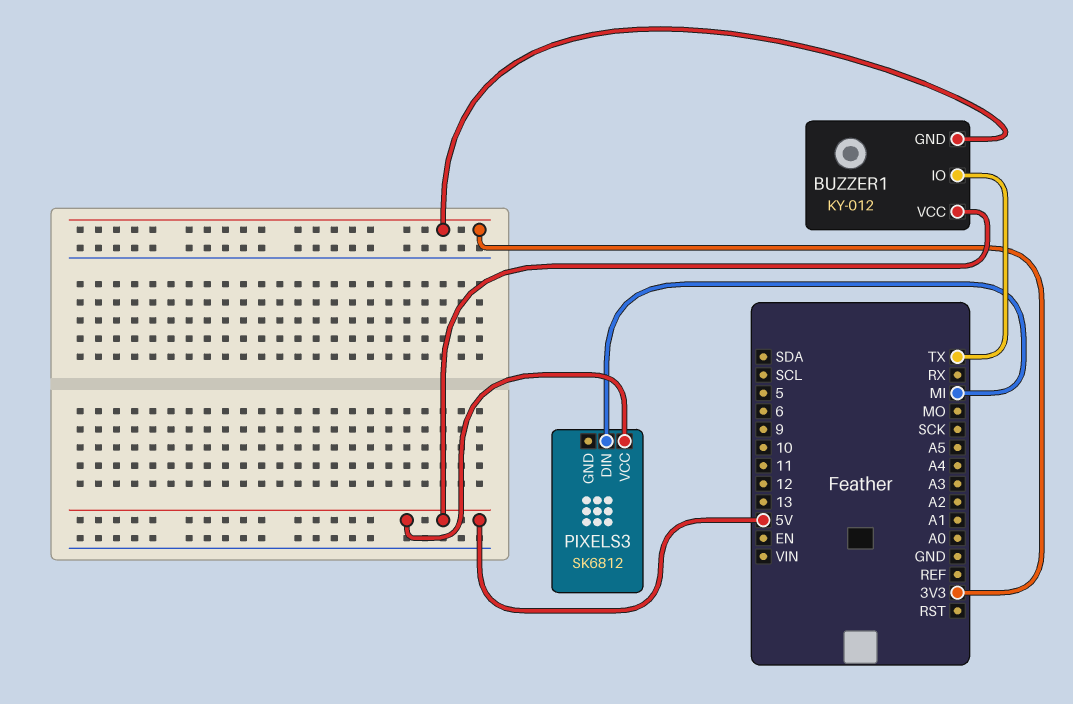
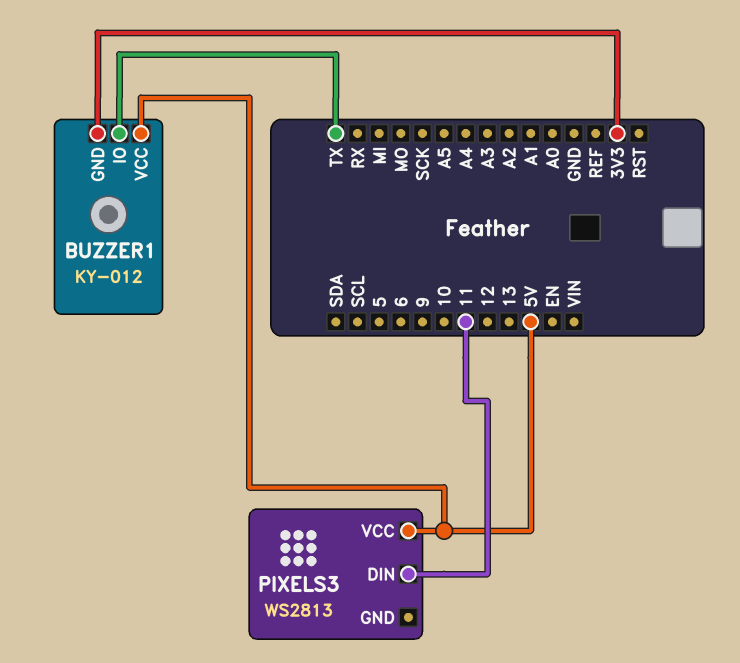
PIXELS3: SK6812 -> WS2813
PIXELS3 pin DIN: MI -> 11

